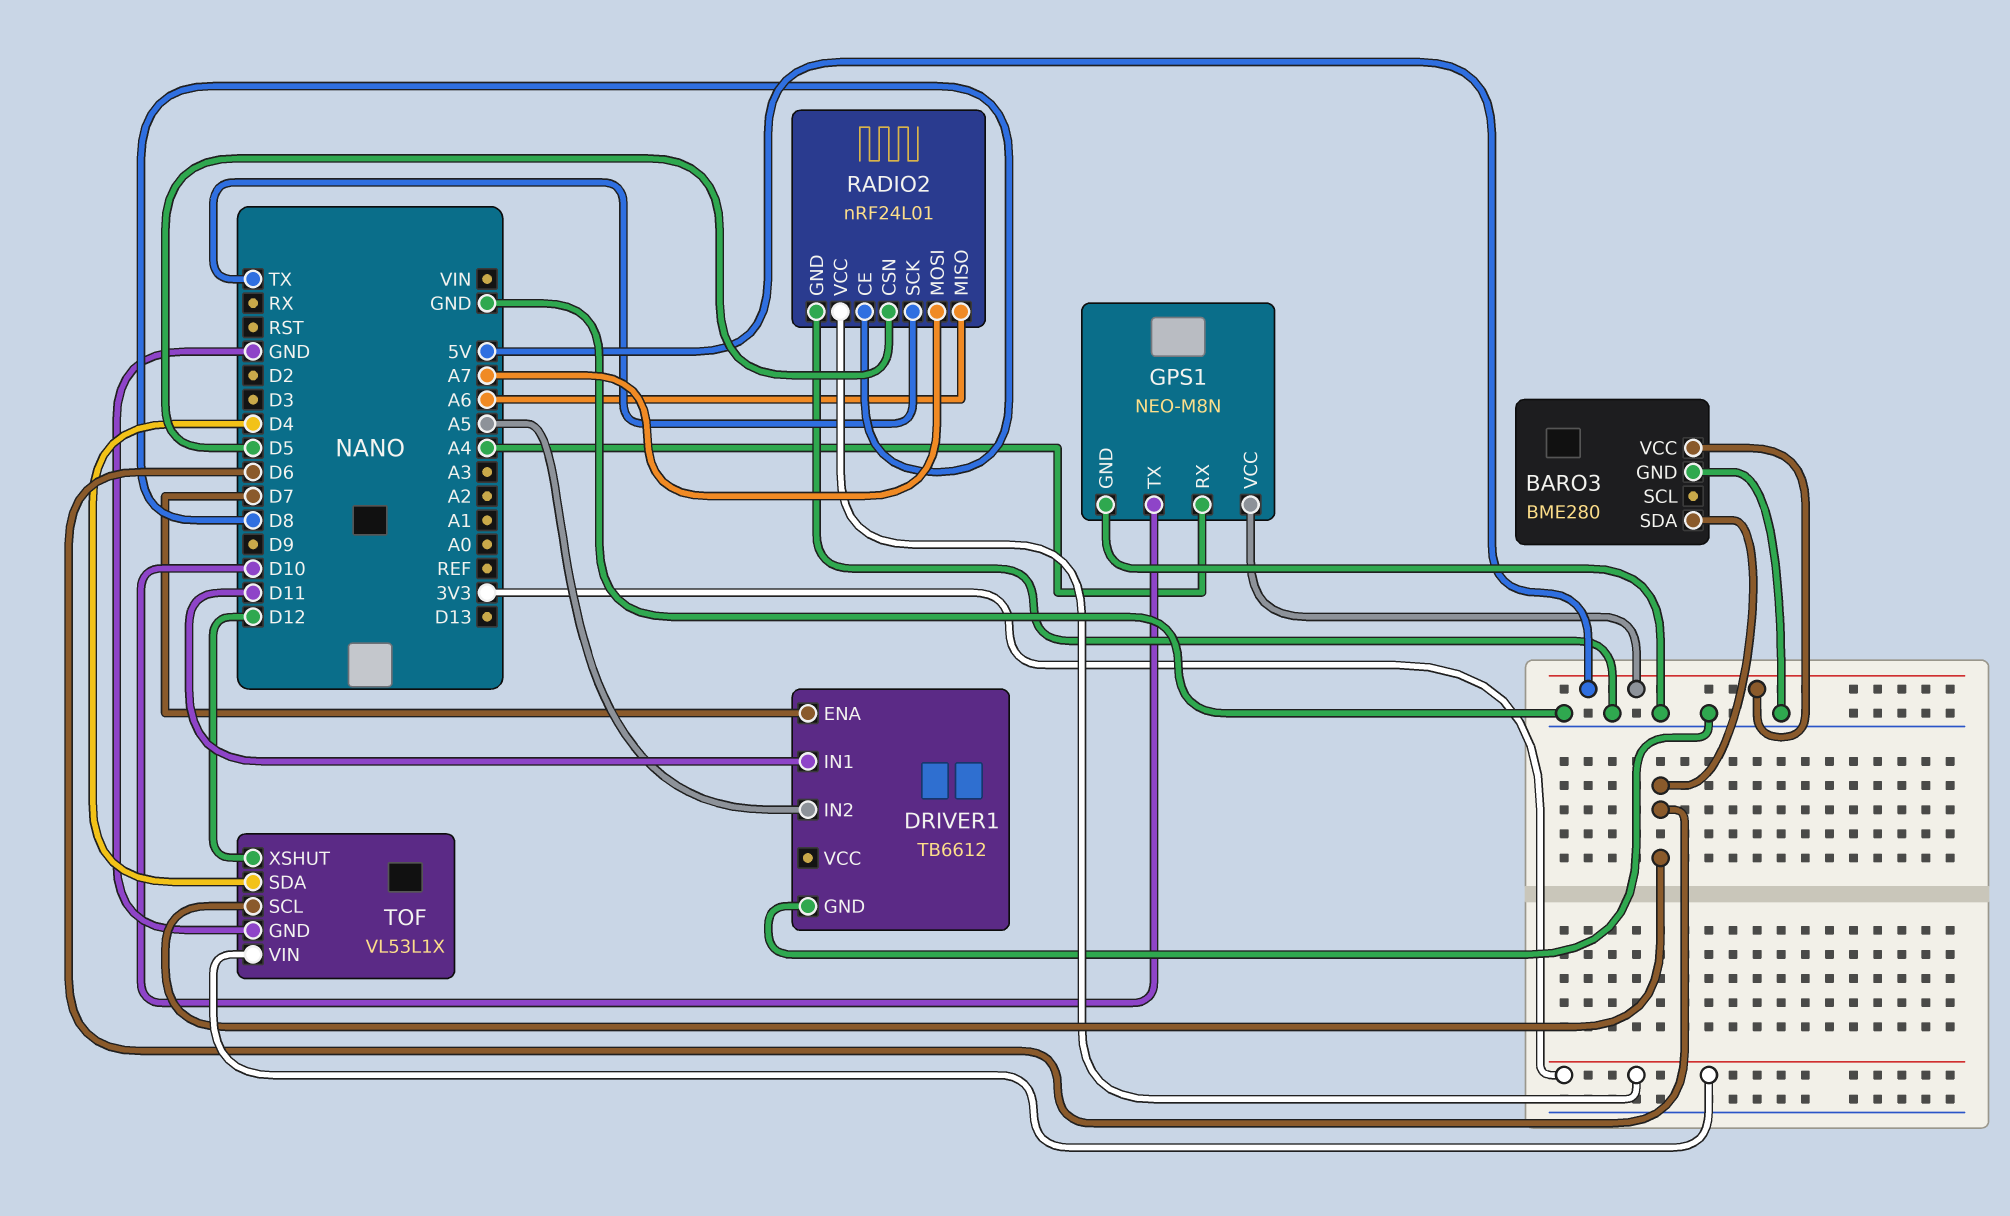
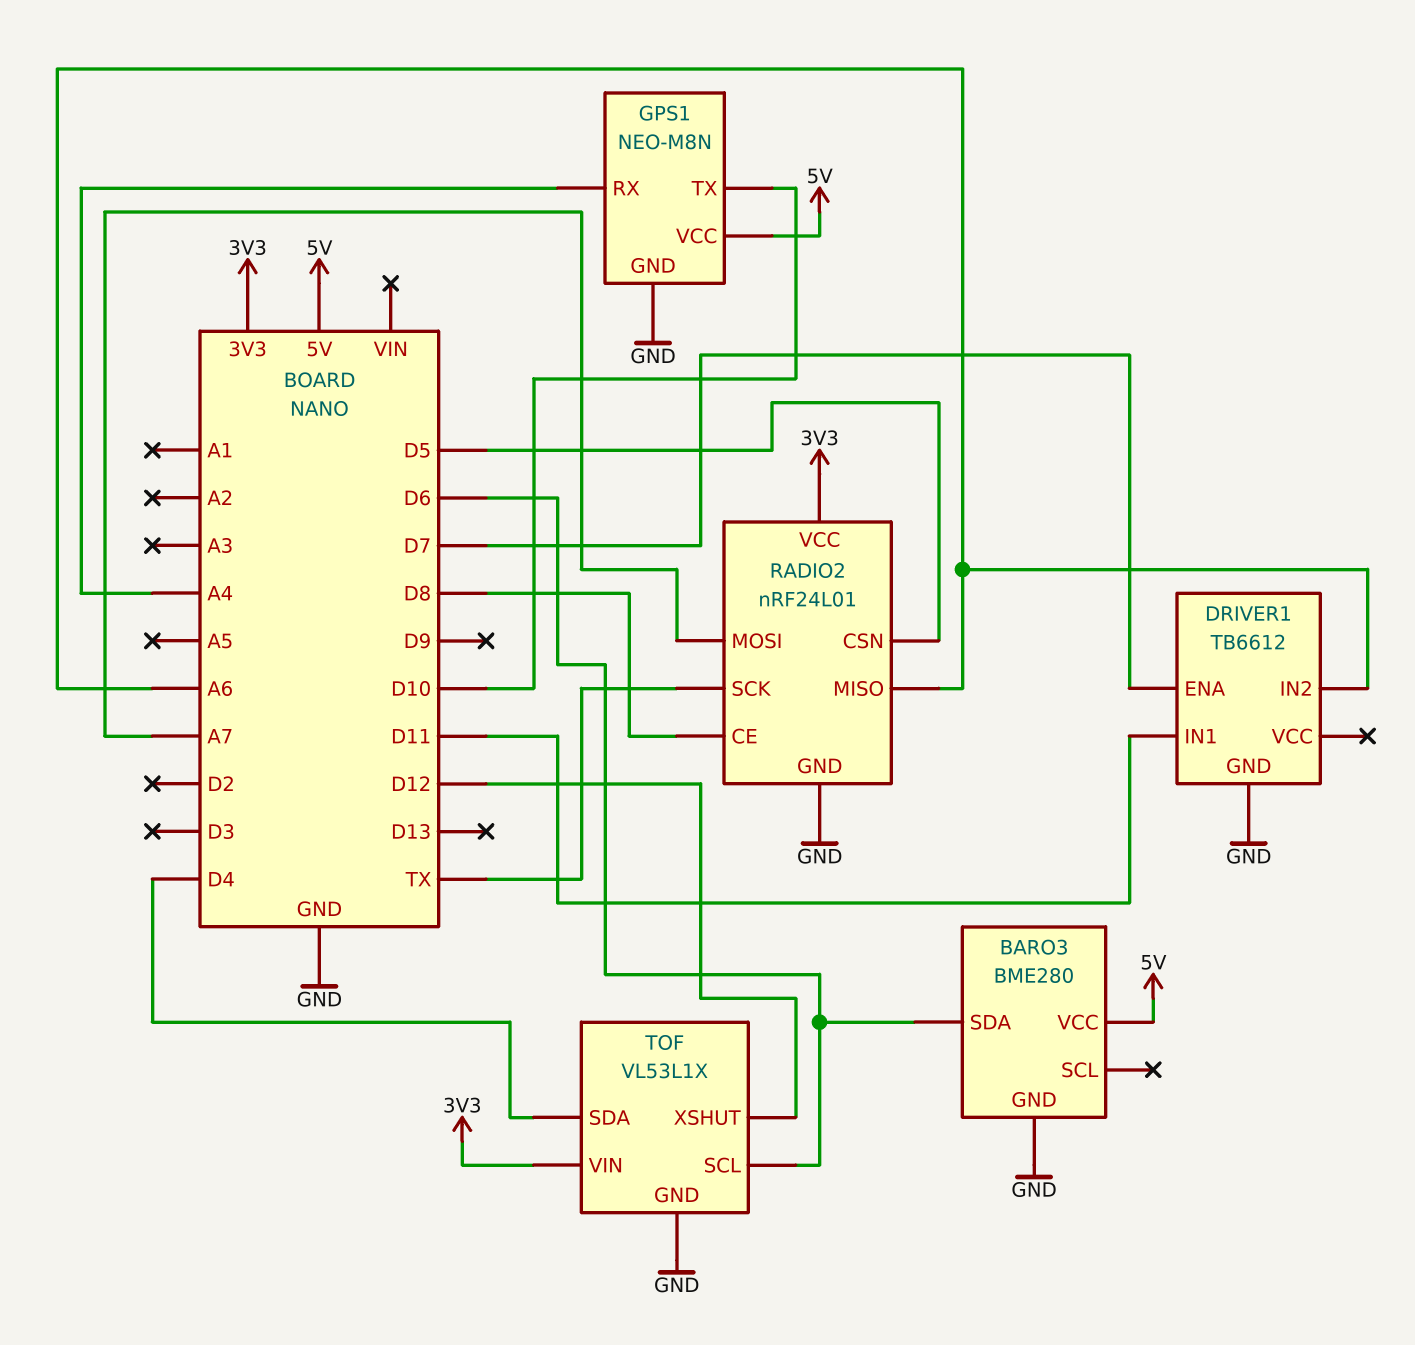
DRIVER1 pin IN2: A5 -> A6

